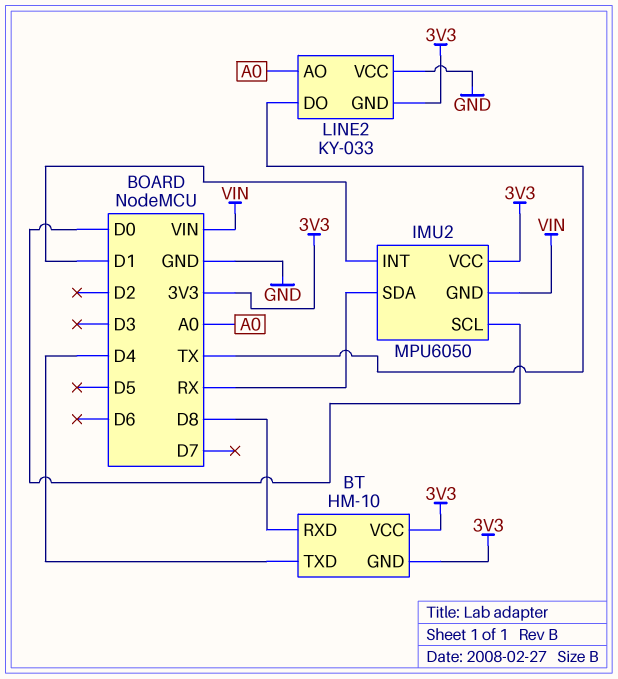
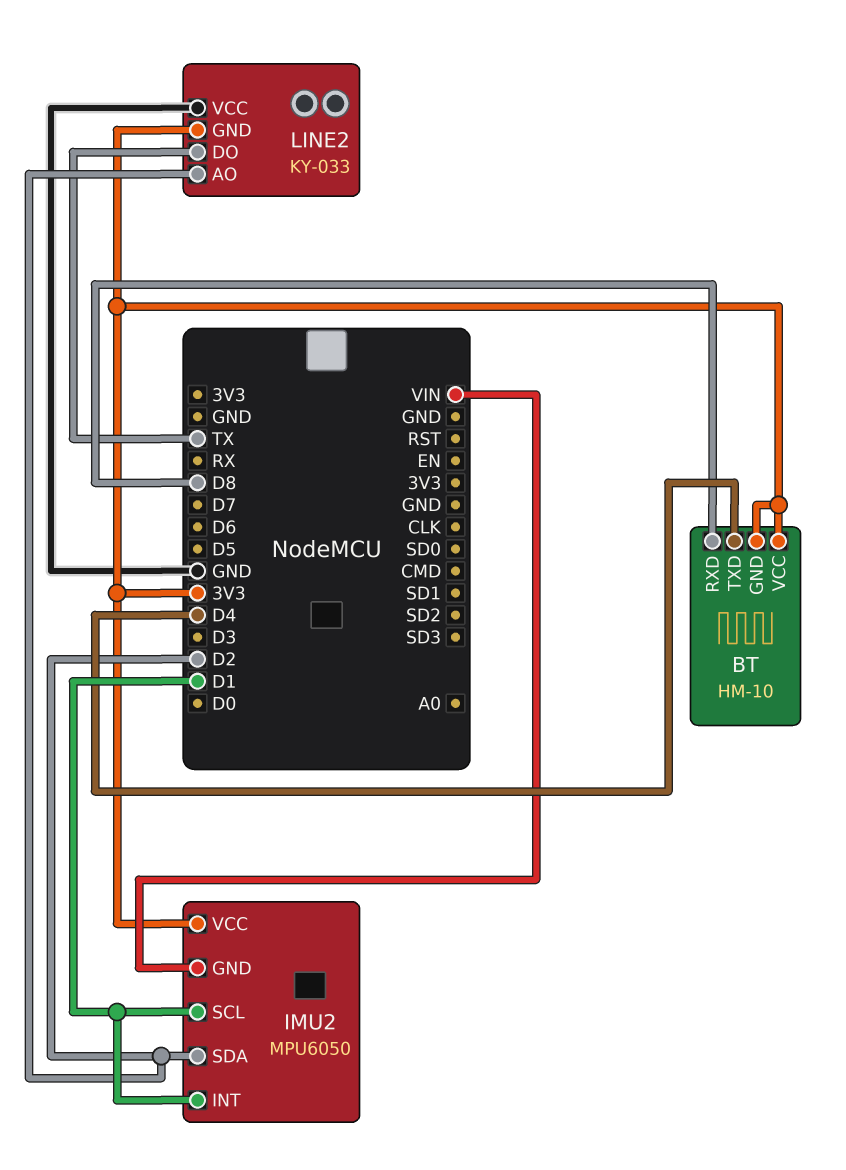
IMU2 pin SCL: D0 -> D1
IMU2 pin SDA: RX -> D2
LINE2 pin AO: A0 -> D2

